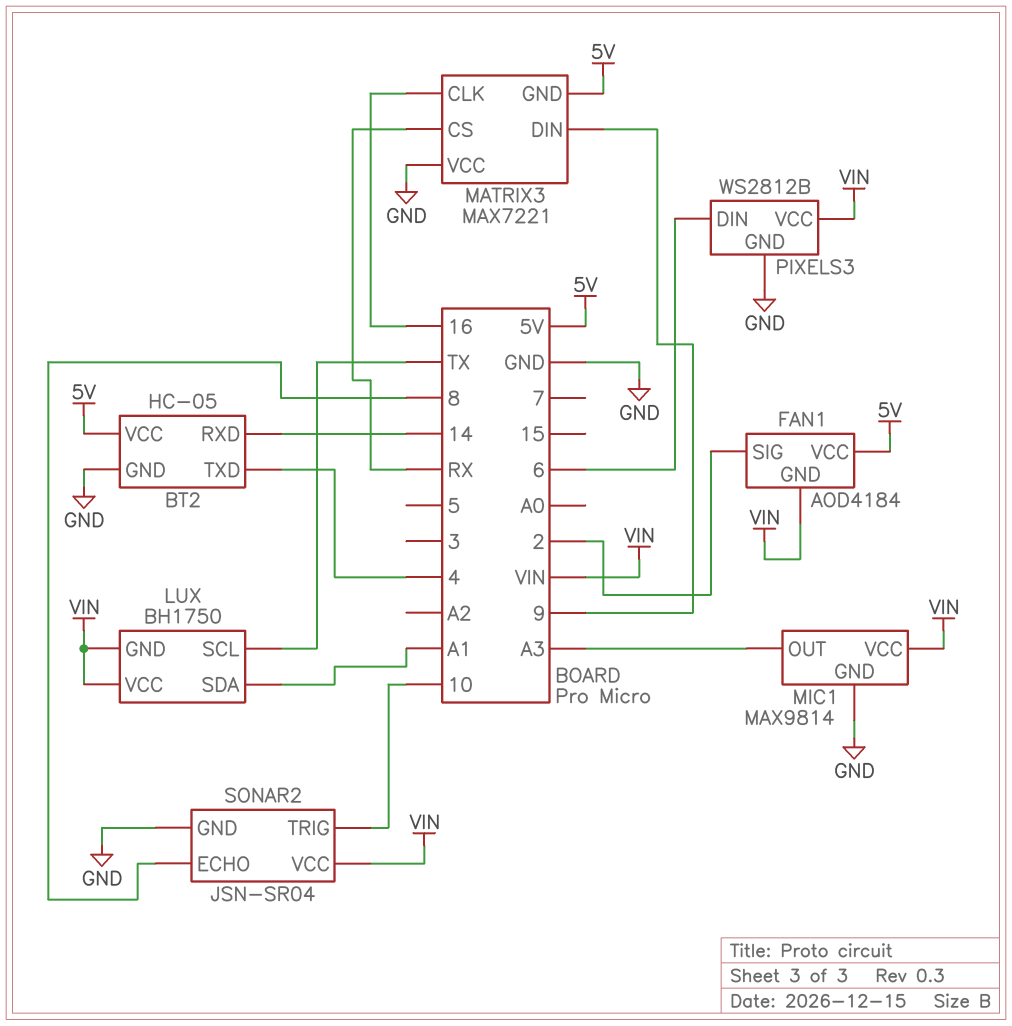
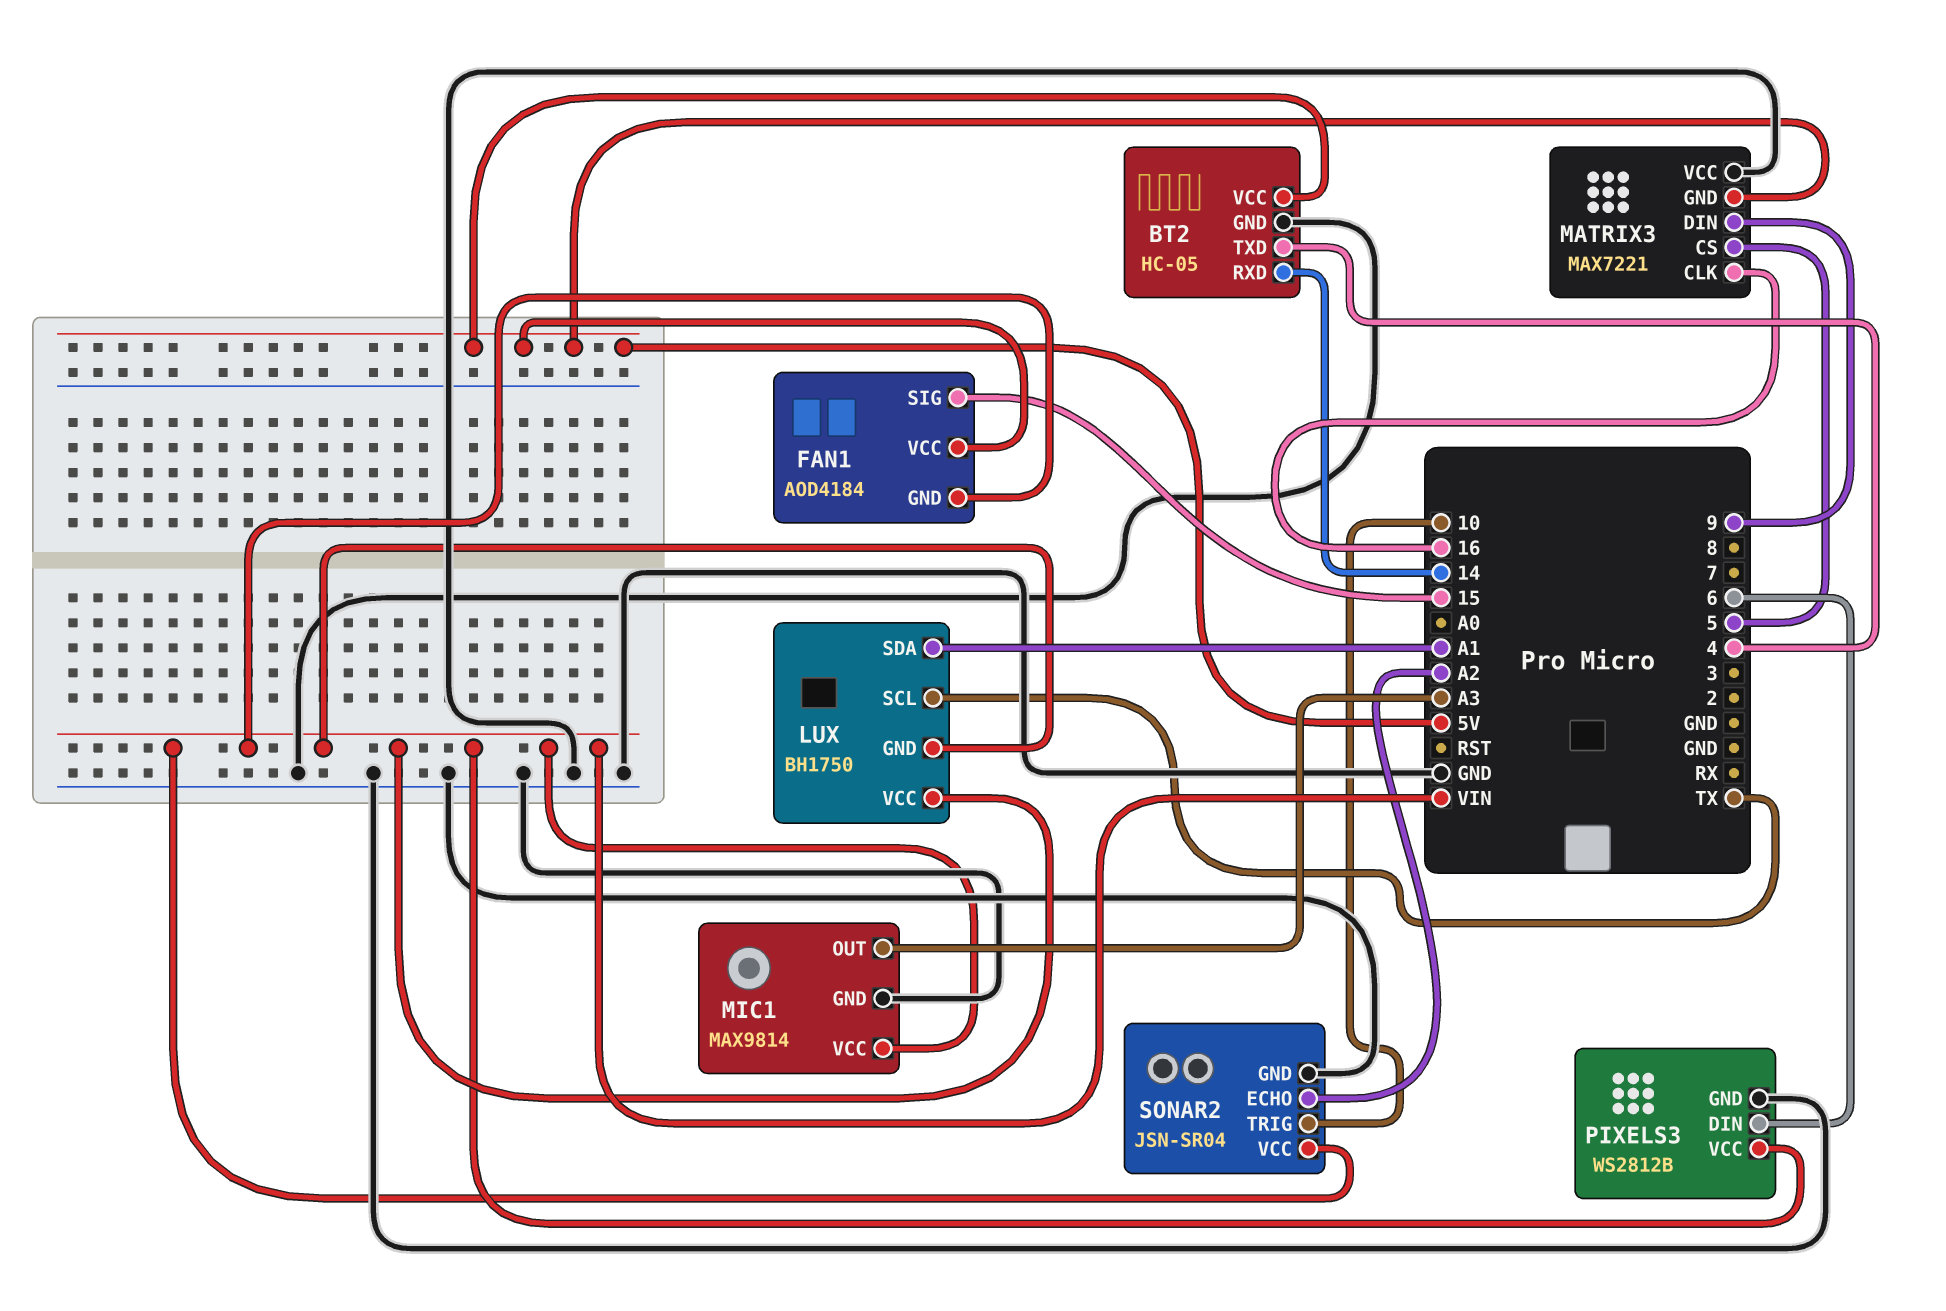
FAN1 pin SIG: 2 -> 15
MATRIX3 pin CS: RX -> 5
SONAR2 pin ECHO: 8 -> A2

